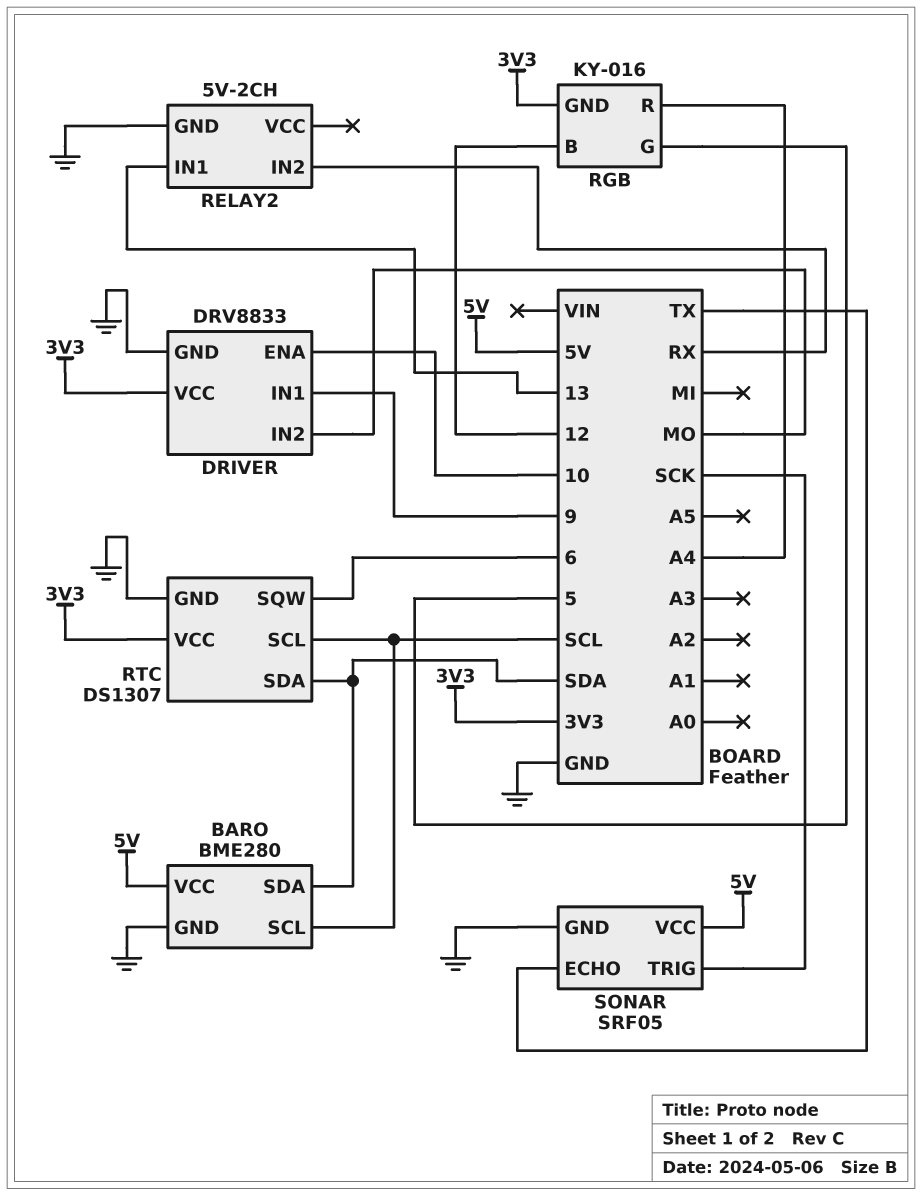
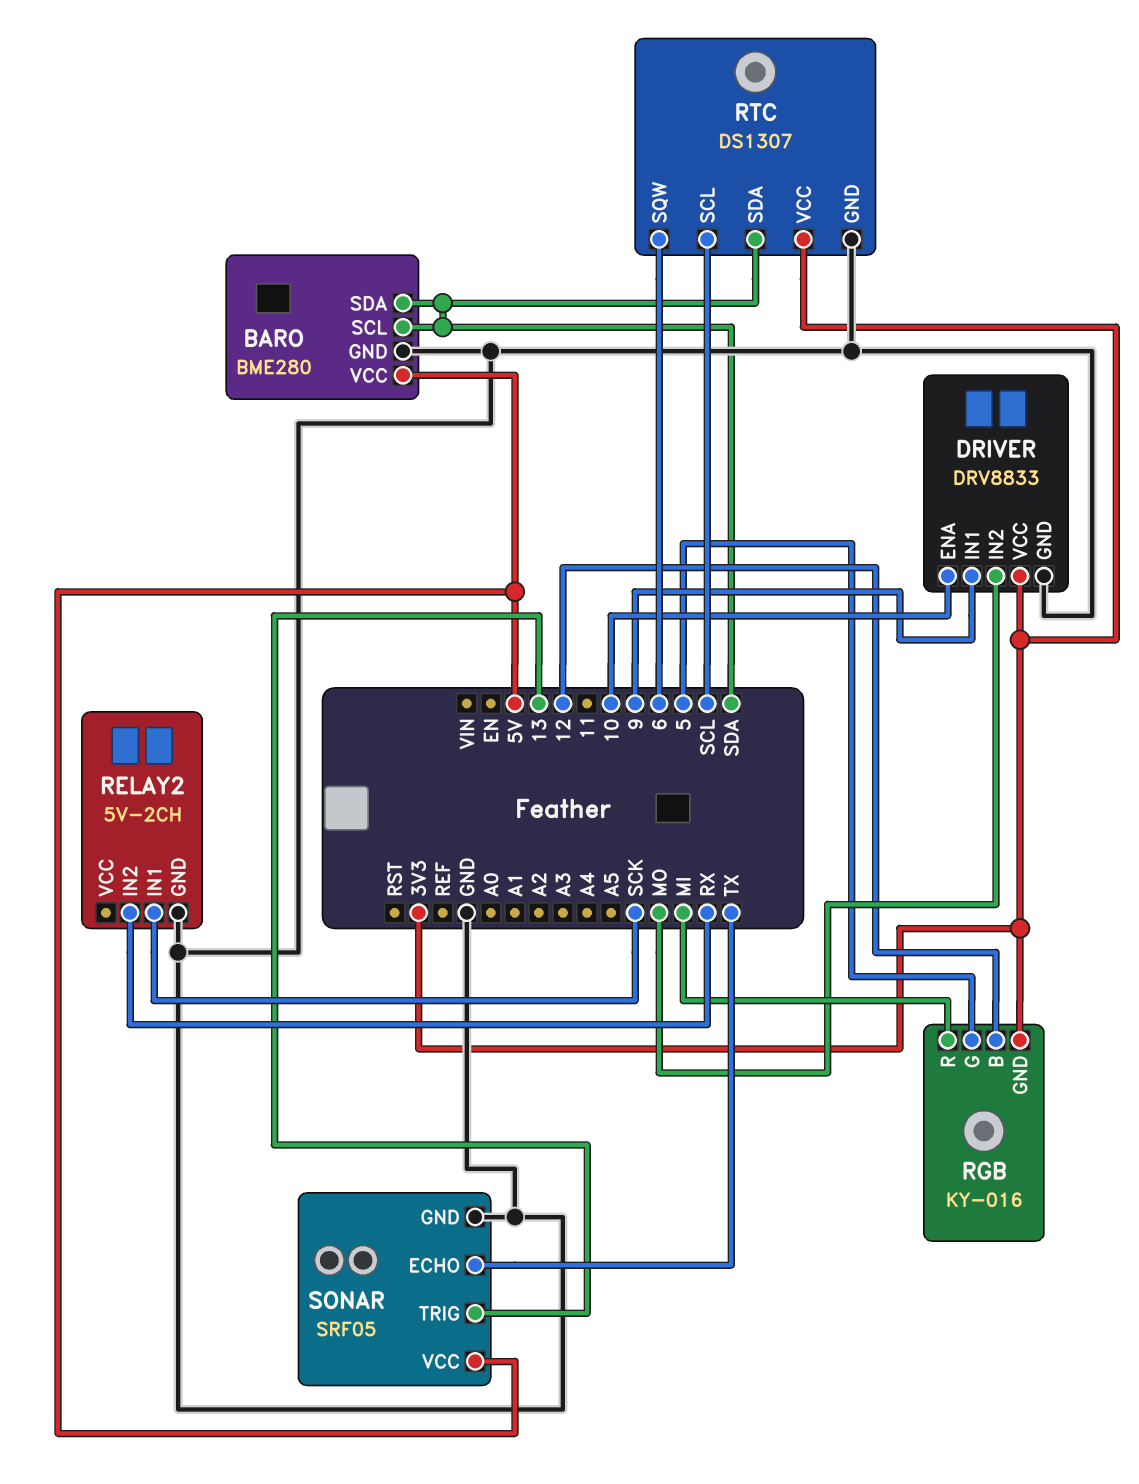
BARO pin SCL: SCL -> SDA
RELAY2 pin IN1: 13 -> SCK
RGB pin R: A4 -> MI
SONAR pin TRIG: SCK -> 13

